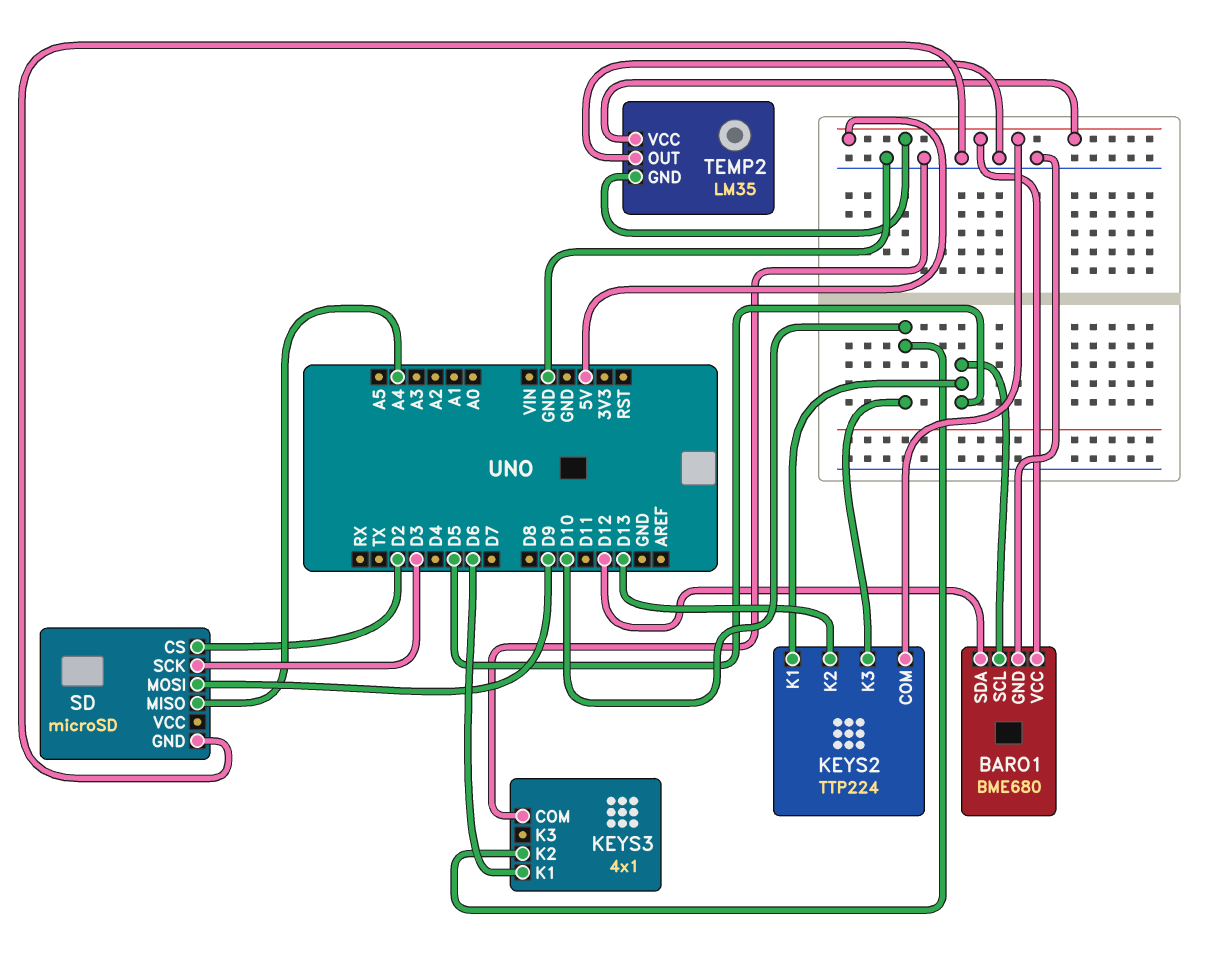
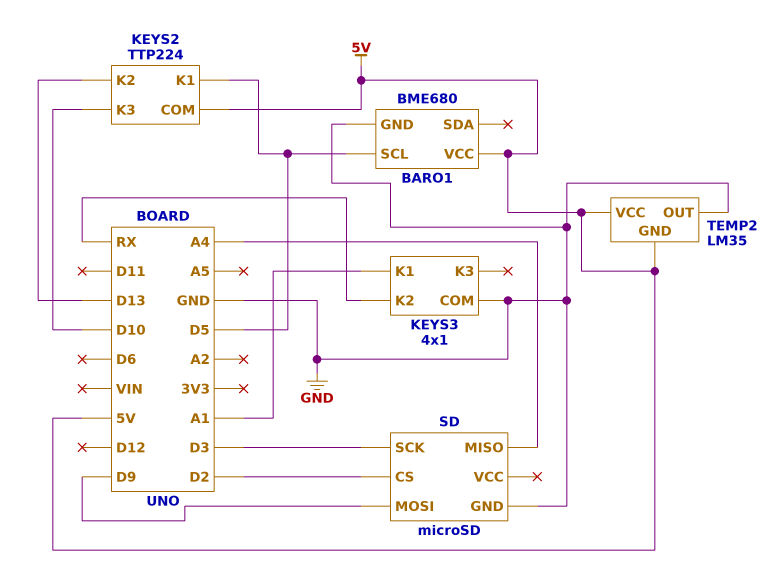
BARO1 pin SDA: D12 -> none
KEYS3 pin K1: D6 -> A1
KEYS3 pin K2: D10 -> RX

